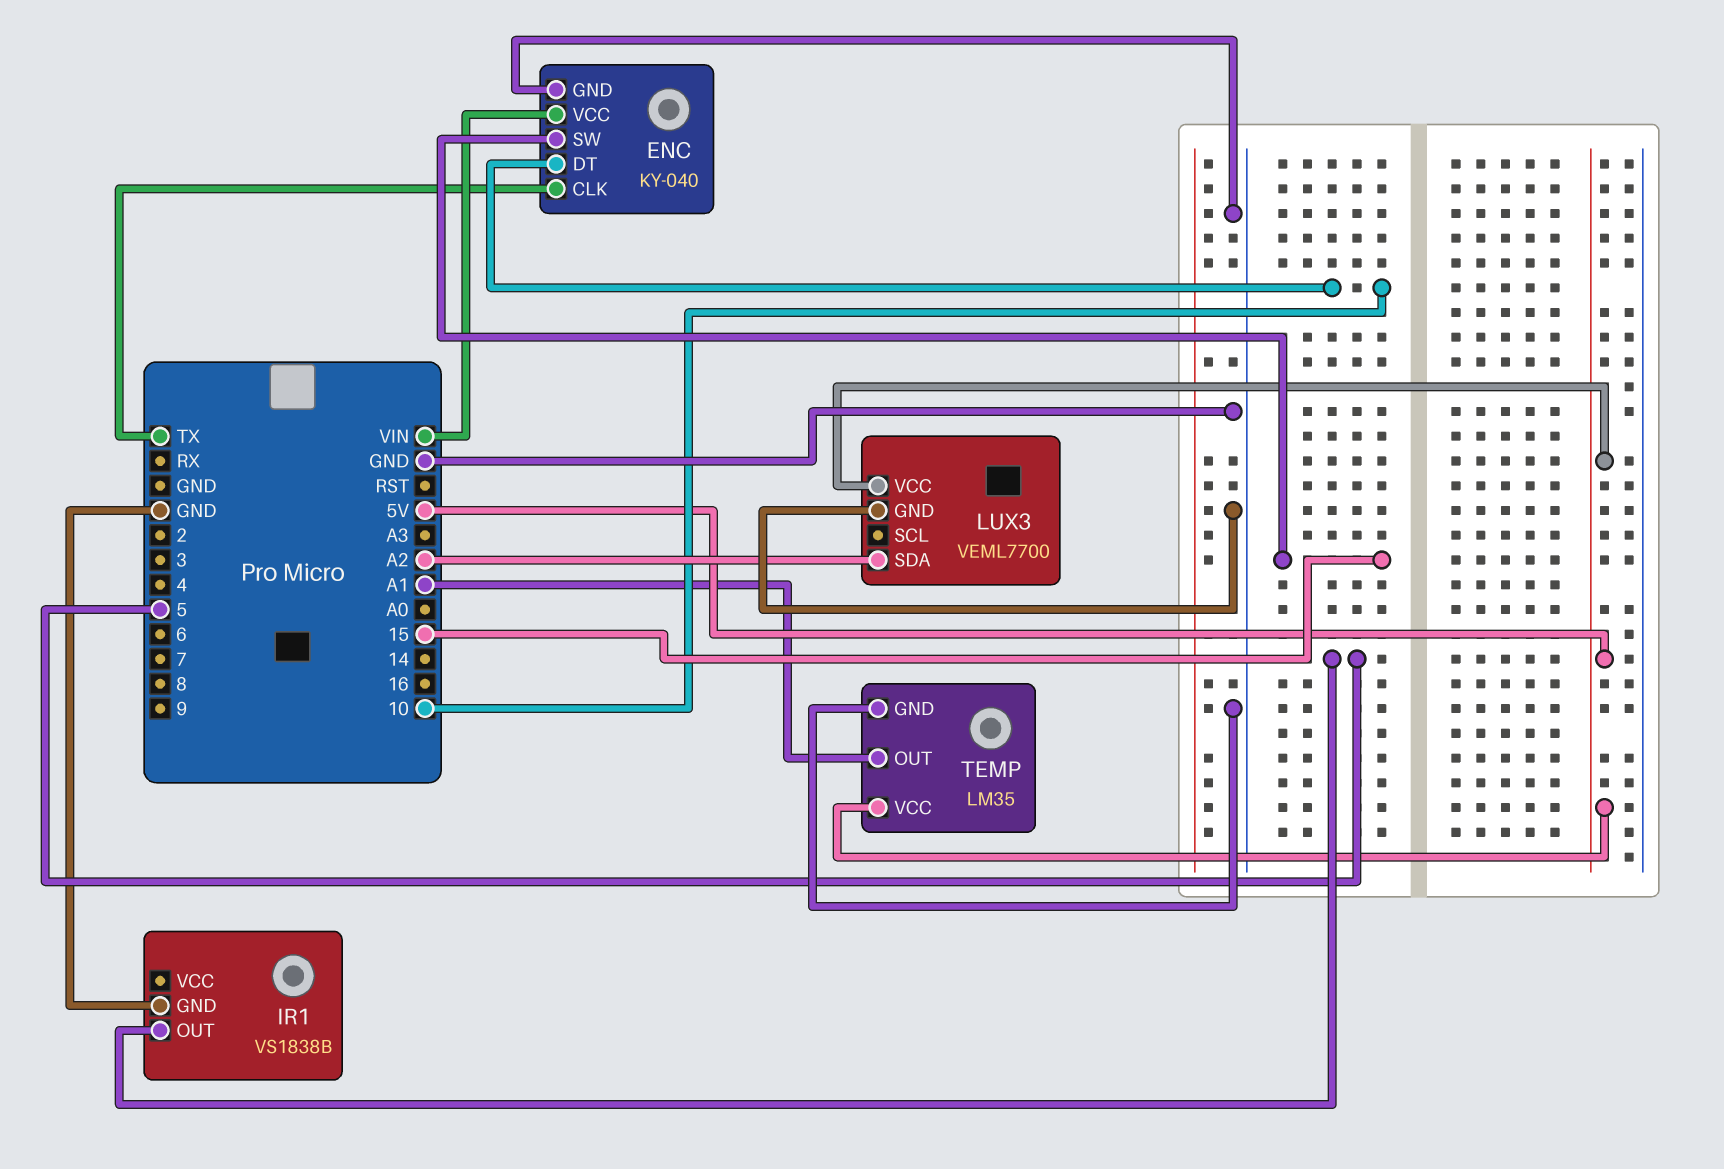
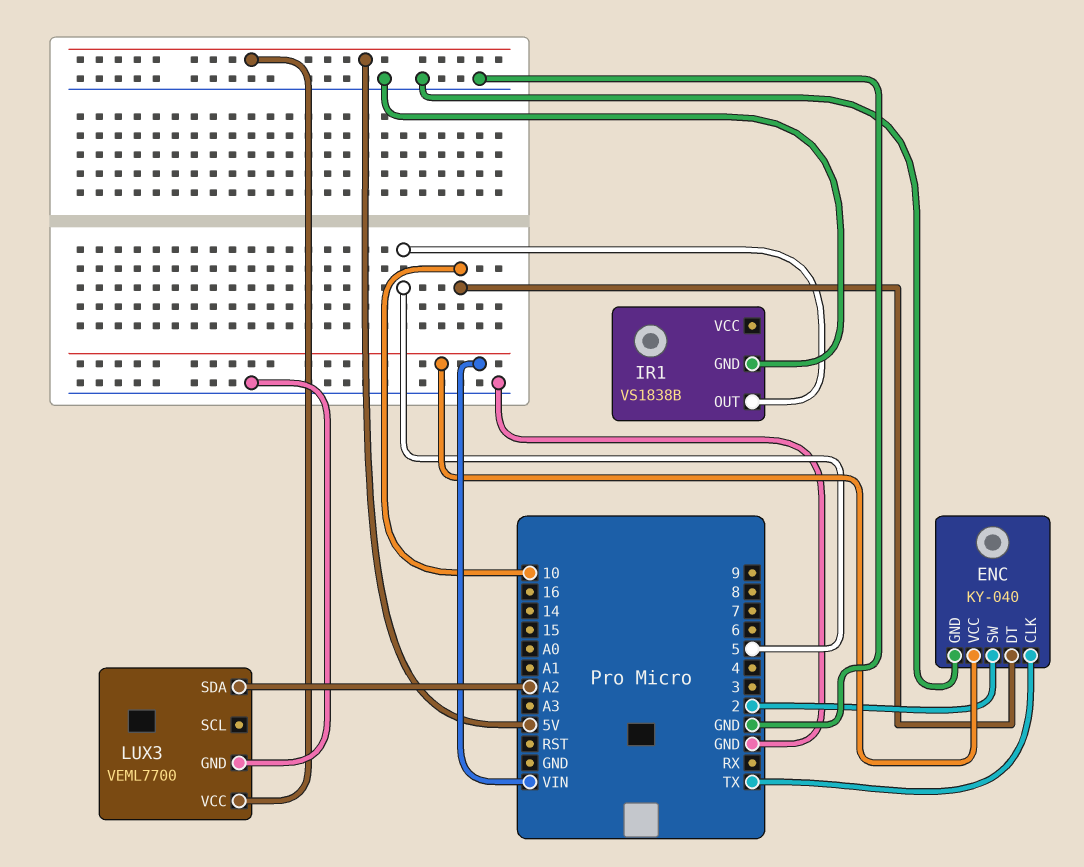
ENC pin SW: 15 -> 2
TEMP: LM35 -> none
TEMP pin GND: GND -> none
TEMP pin OUT: A1 -> none
TEMP pin VCC: 5V -> none

